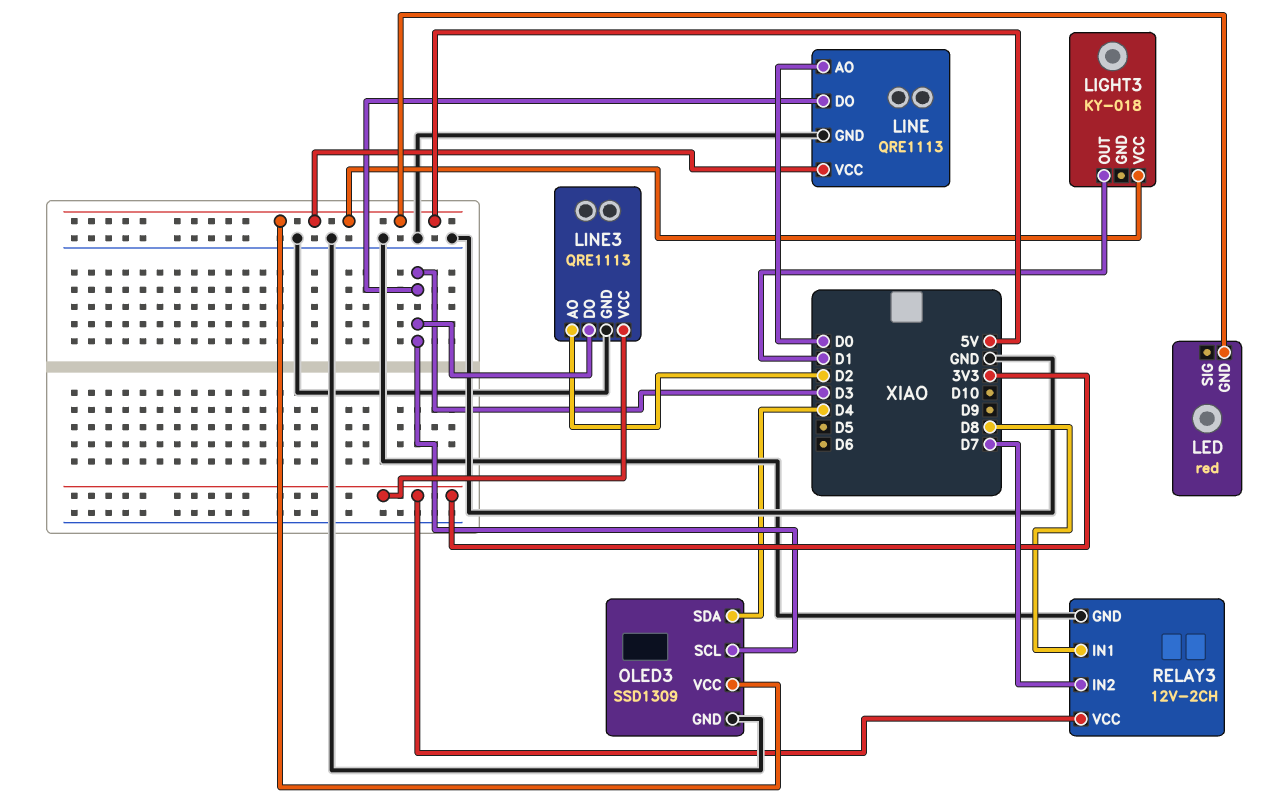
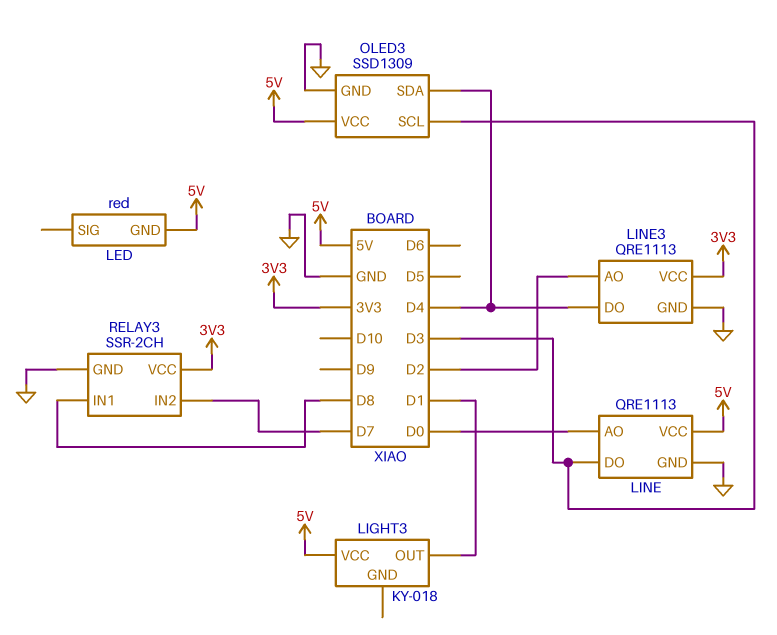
LINE3 pin DO: D3 -> D4
RELAY3: 12V-2CH -> SSR-2CH

